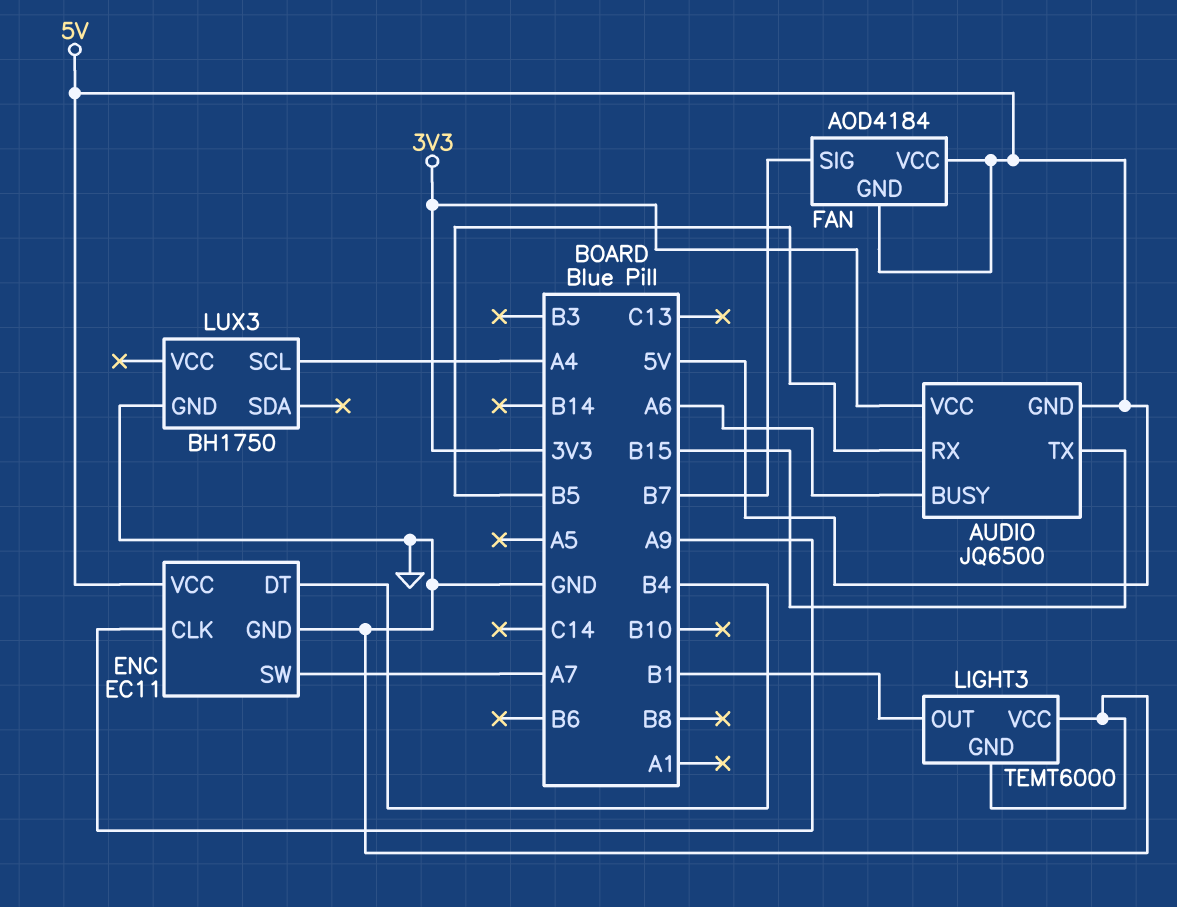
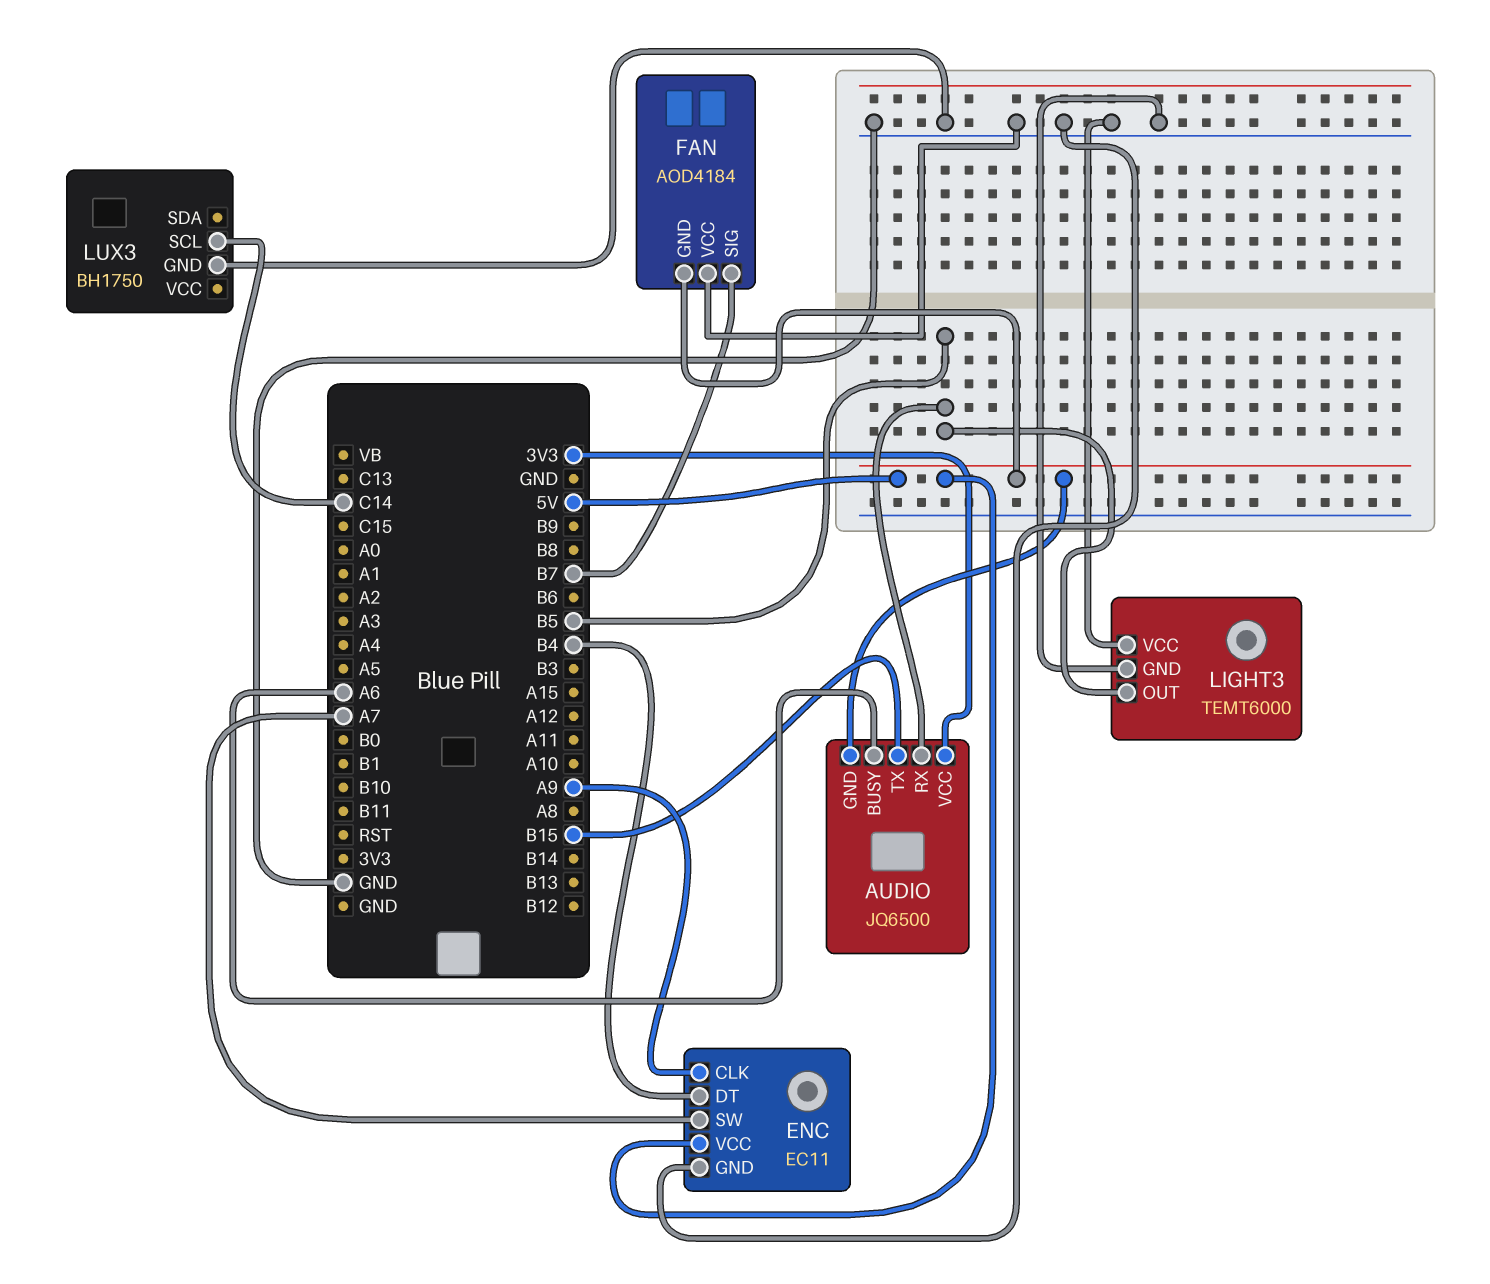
FAN pin VCC: 5V -> GND
LIGHT3 pin OUT: B1 -> B5
LUX3 pin SCL: A4 -> C14

